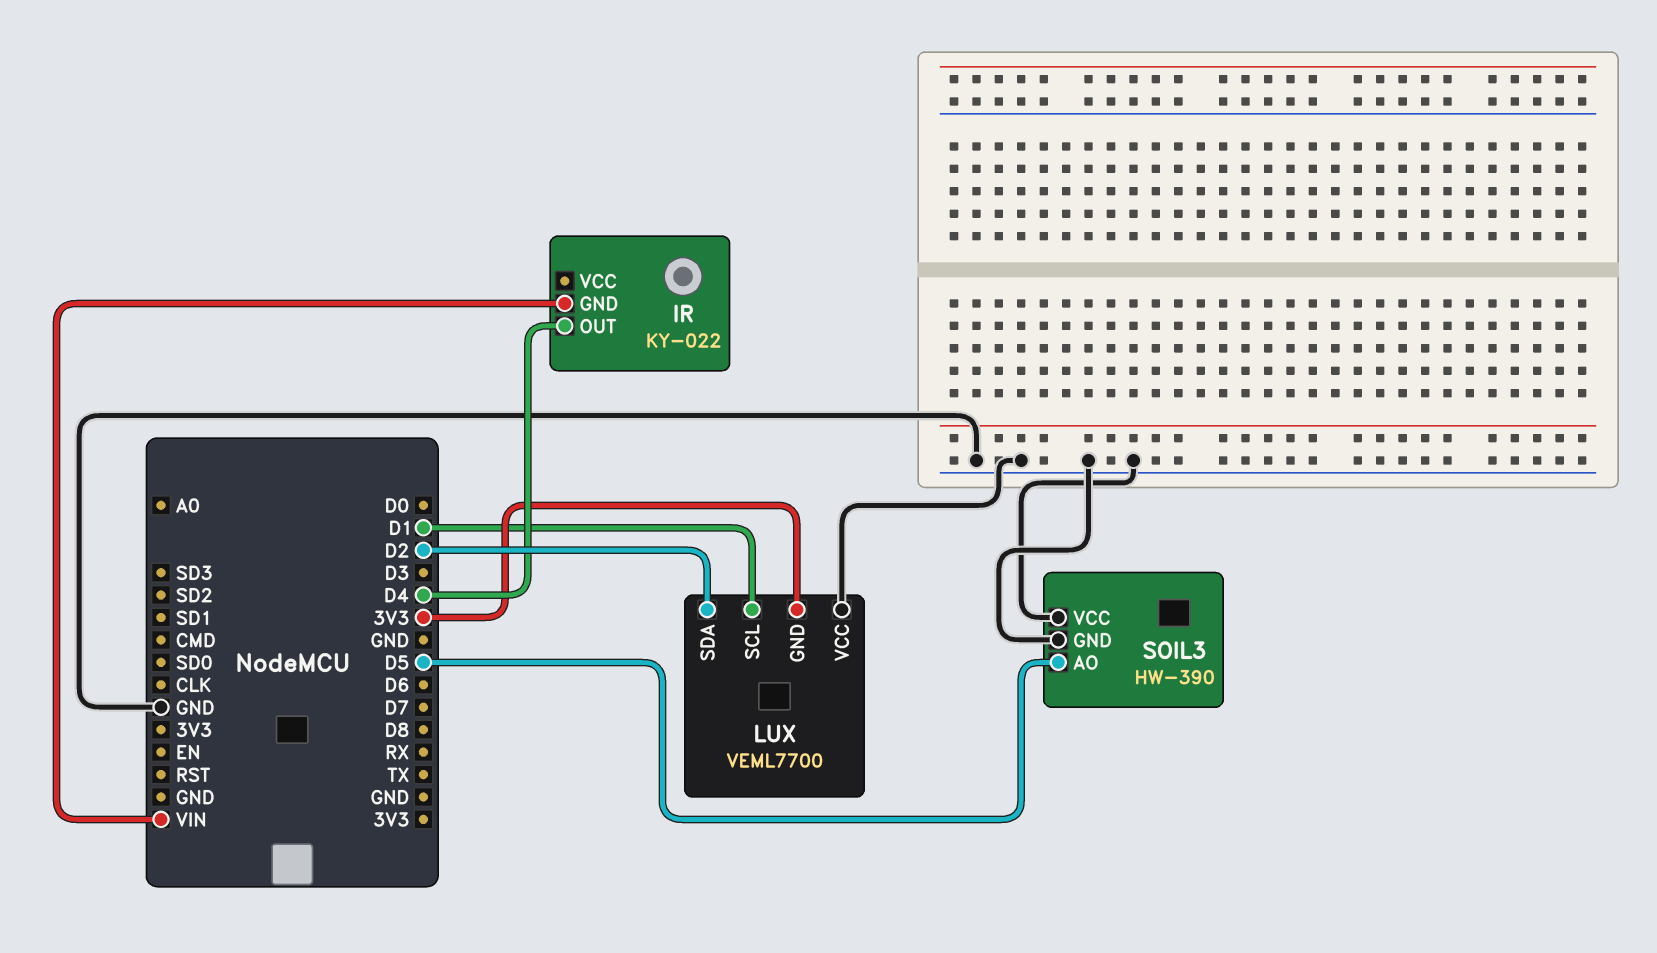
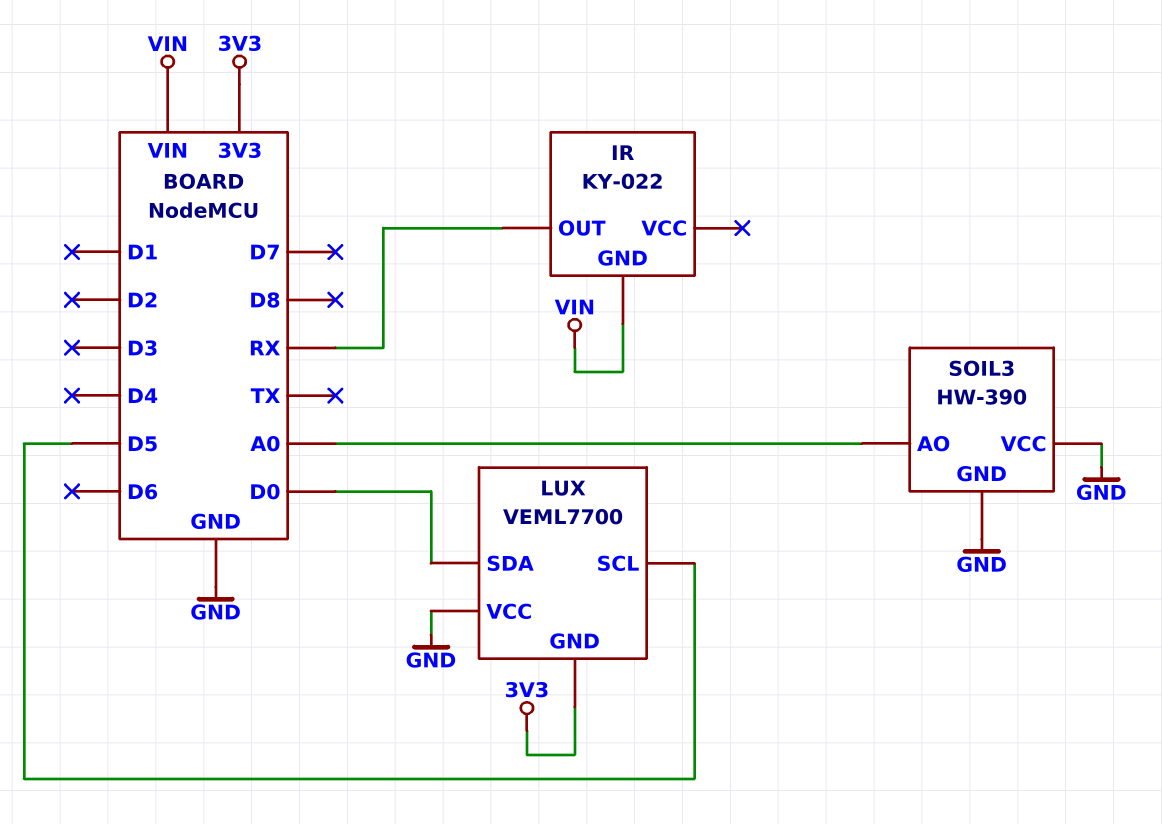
IR pin OUT: D4 -> RX
LUX pin SCL: D1 -> D5
LUX pin SDA: D2 -> D0
SOIL3 pin AO: D5 -> A0

